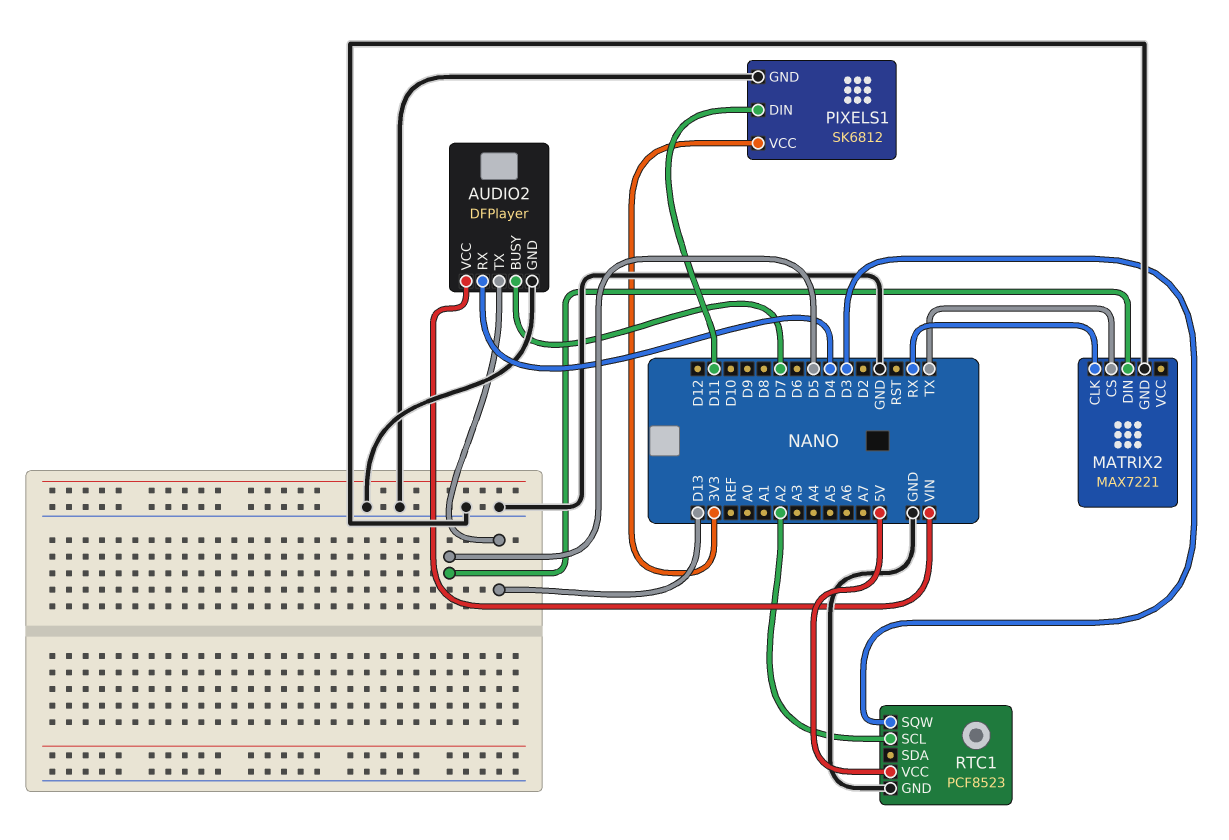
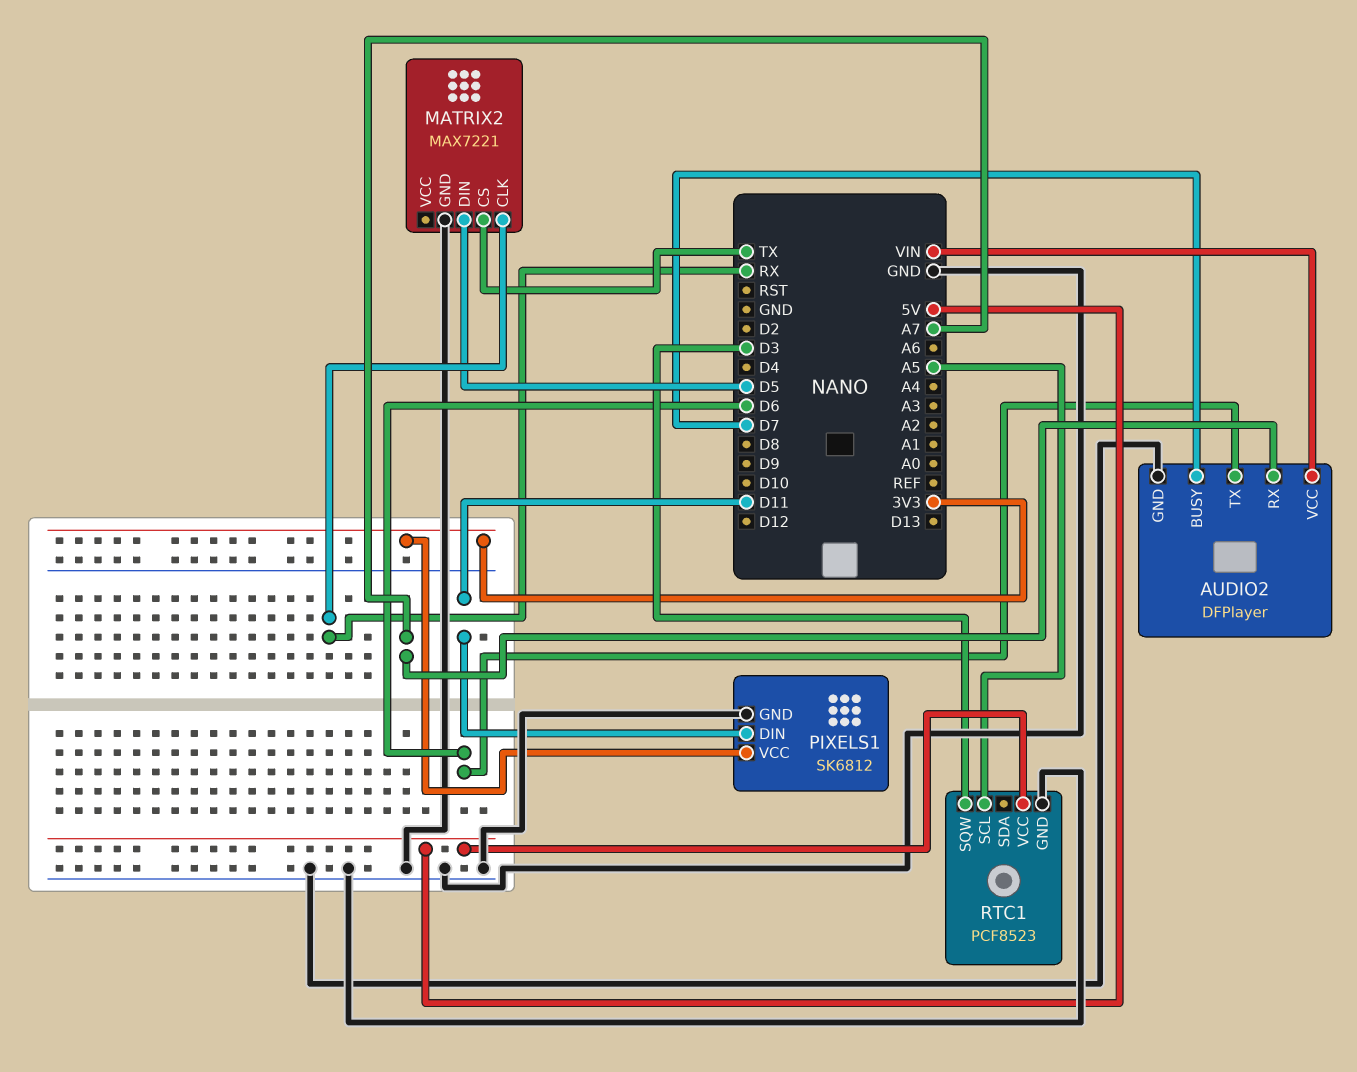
AUDIO2 pin RX: D4 -> A7
AUDIO2 pin TX: D13 -> D6
RTC1 pin SCL: A2 -> A5

